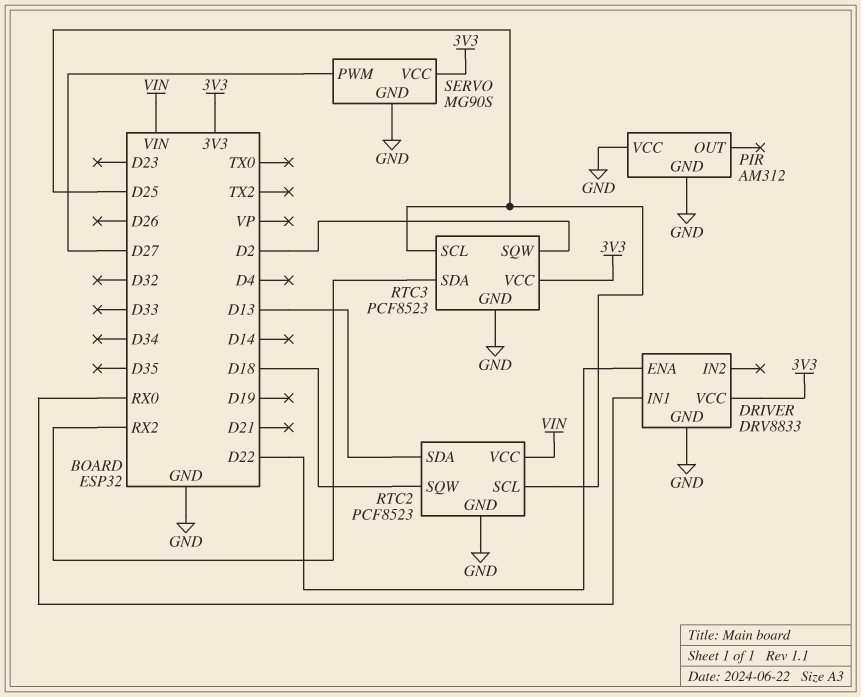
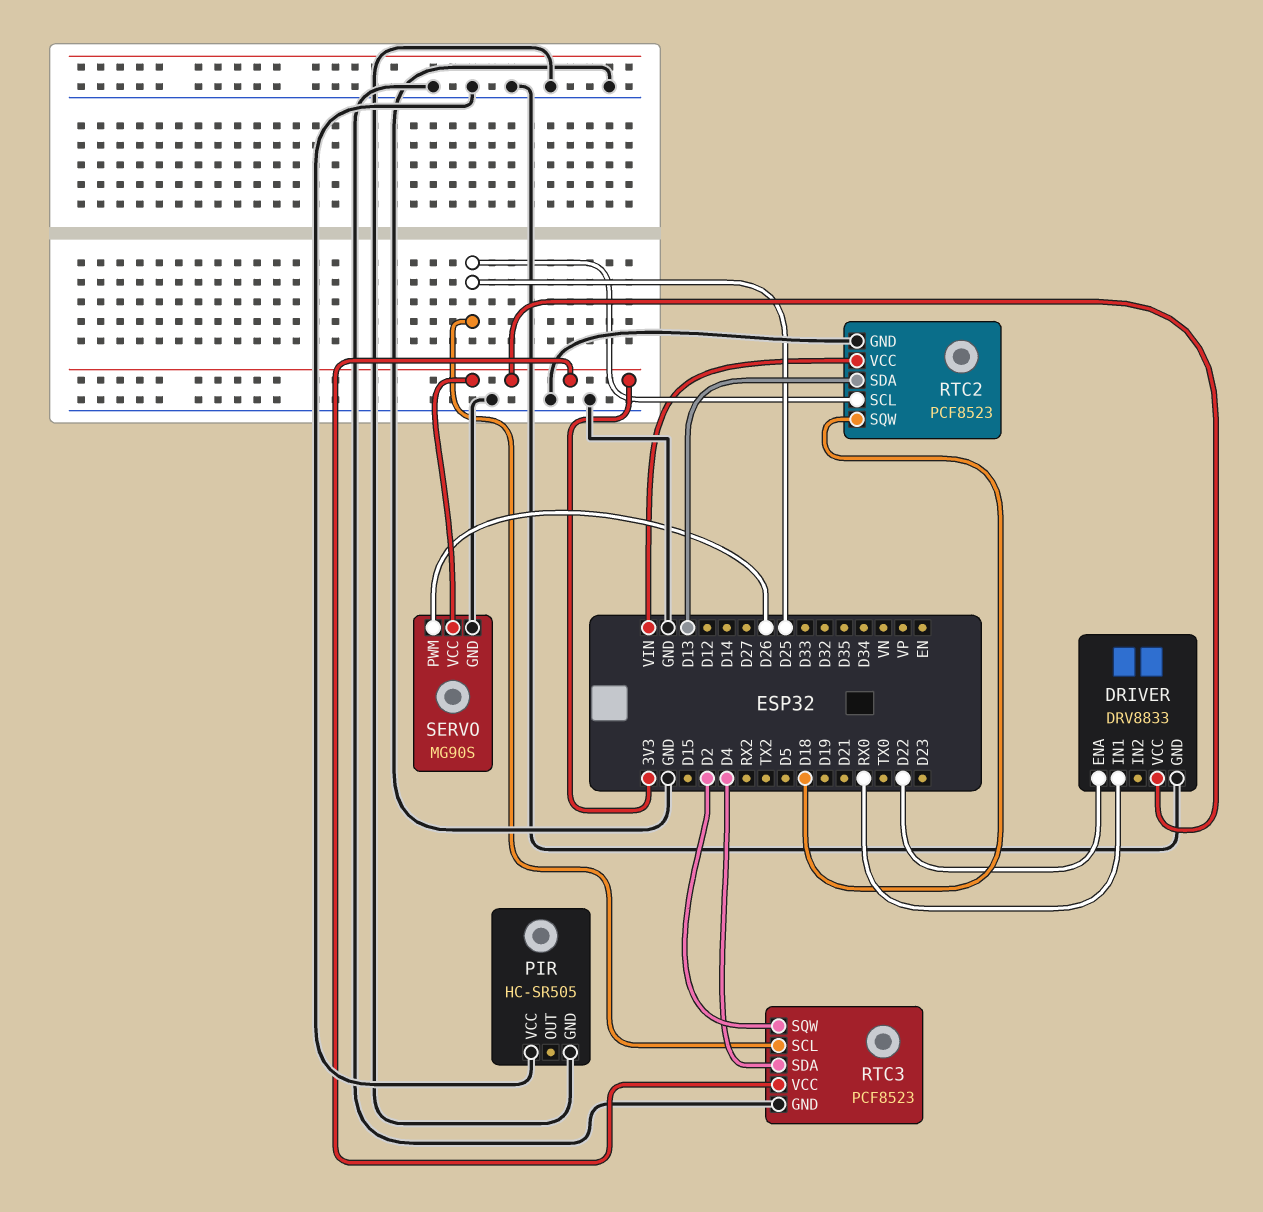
PIR: AM312 -> HC-SR505
RTC3 pin SDA: RX2 -> D4
SERVO pin PWM: D27 -> D26

